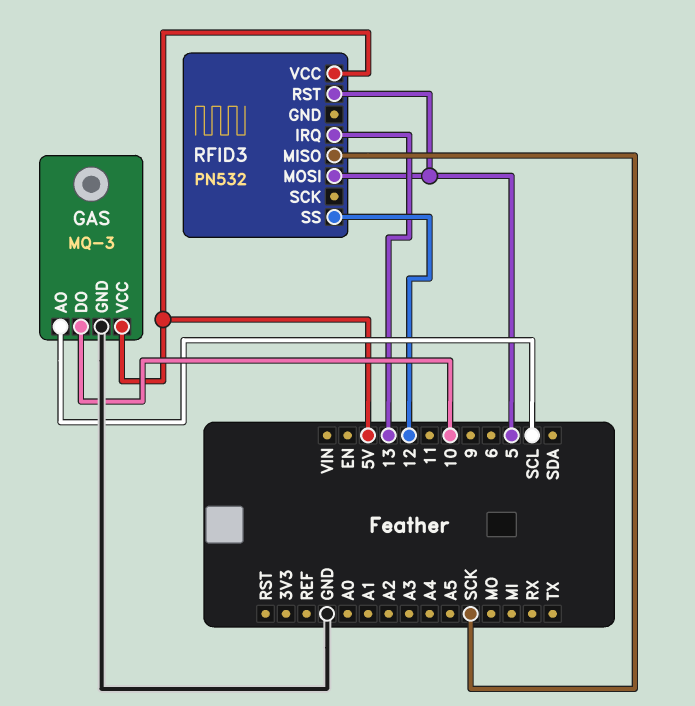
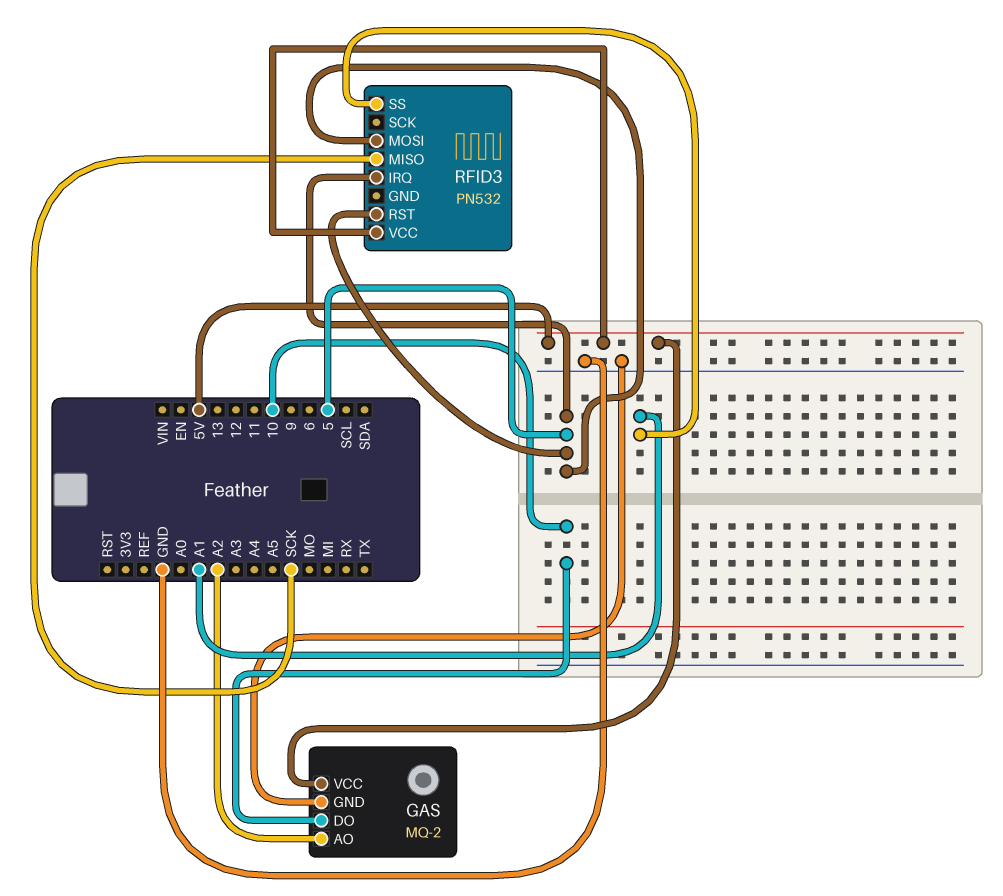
GAS: MQ-3 -> MQ-2
GAS pin AO: SCL -> A2
RFID3 pin IRQ: 13 -> 5
RFID3 pin SS: 12 -> A1

